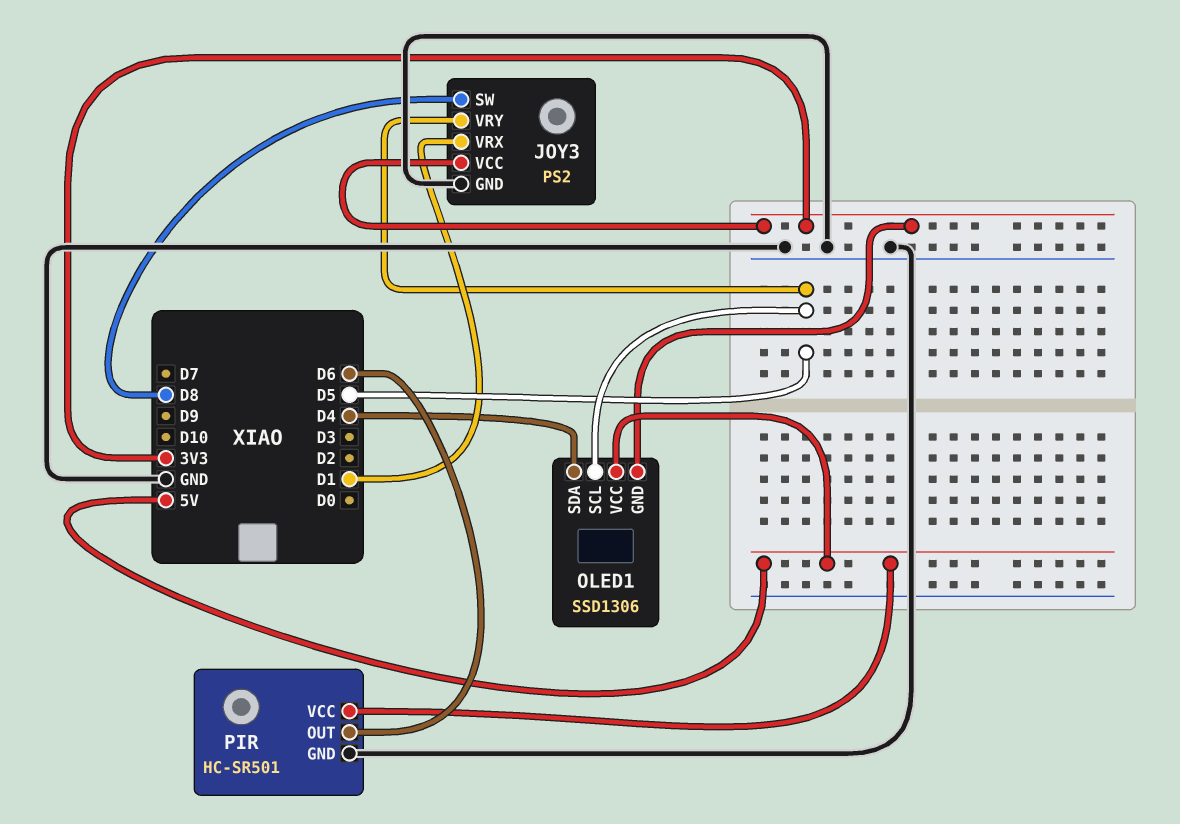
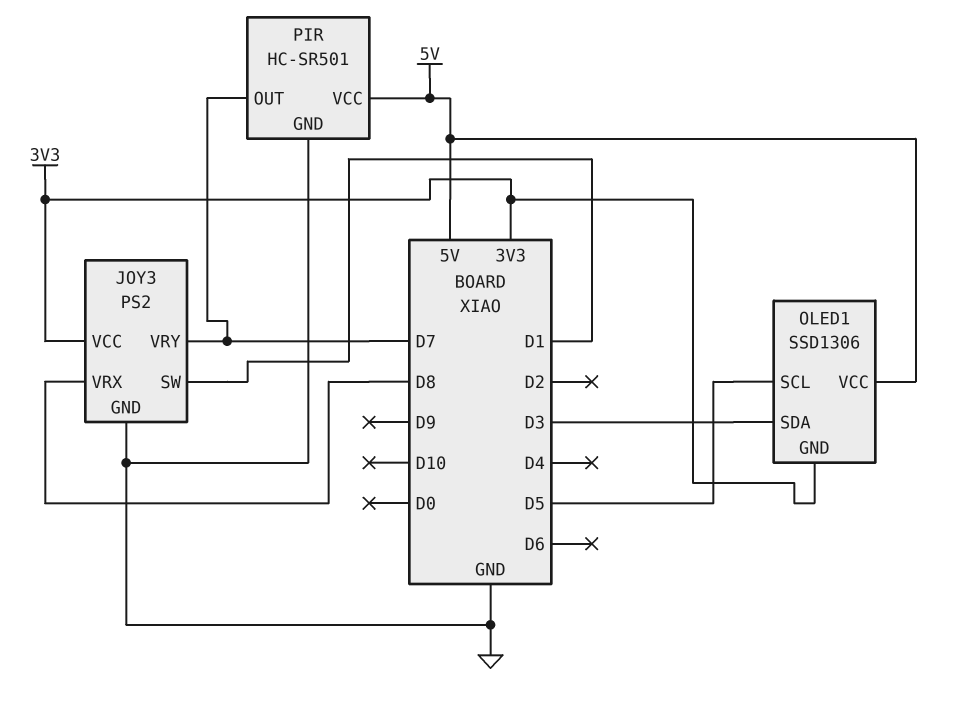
JOY3 pin SW: D8 -> D1
JOY3 pin VRX: D1 -> D8
JOY3 pin VRY: D5 -> D7
OLED1 pin SDA: D4 -> D3
PIR pin OUT: D6 -> D7

